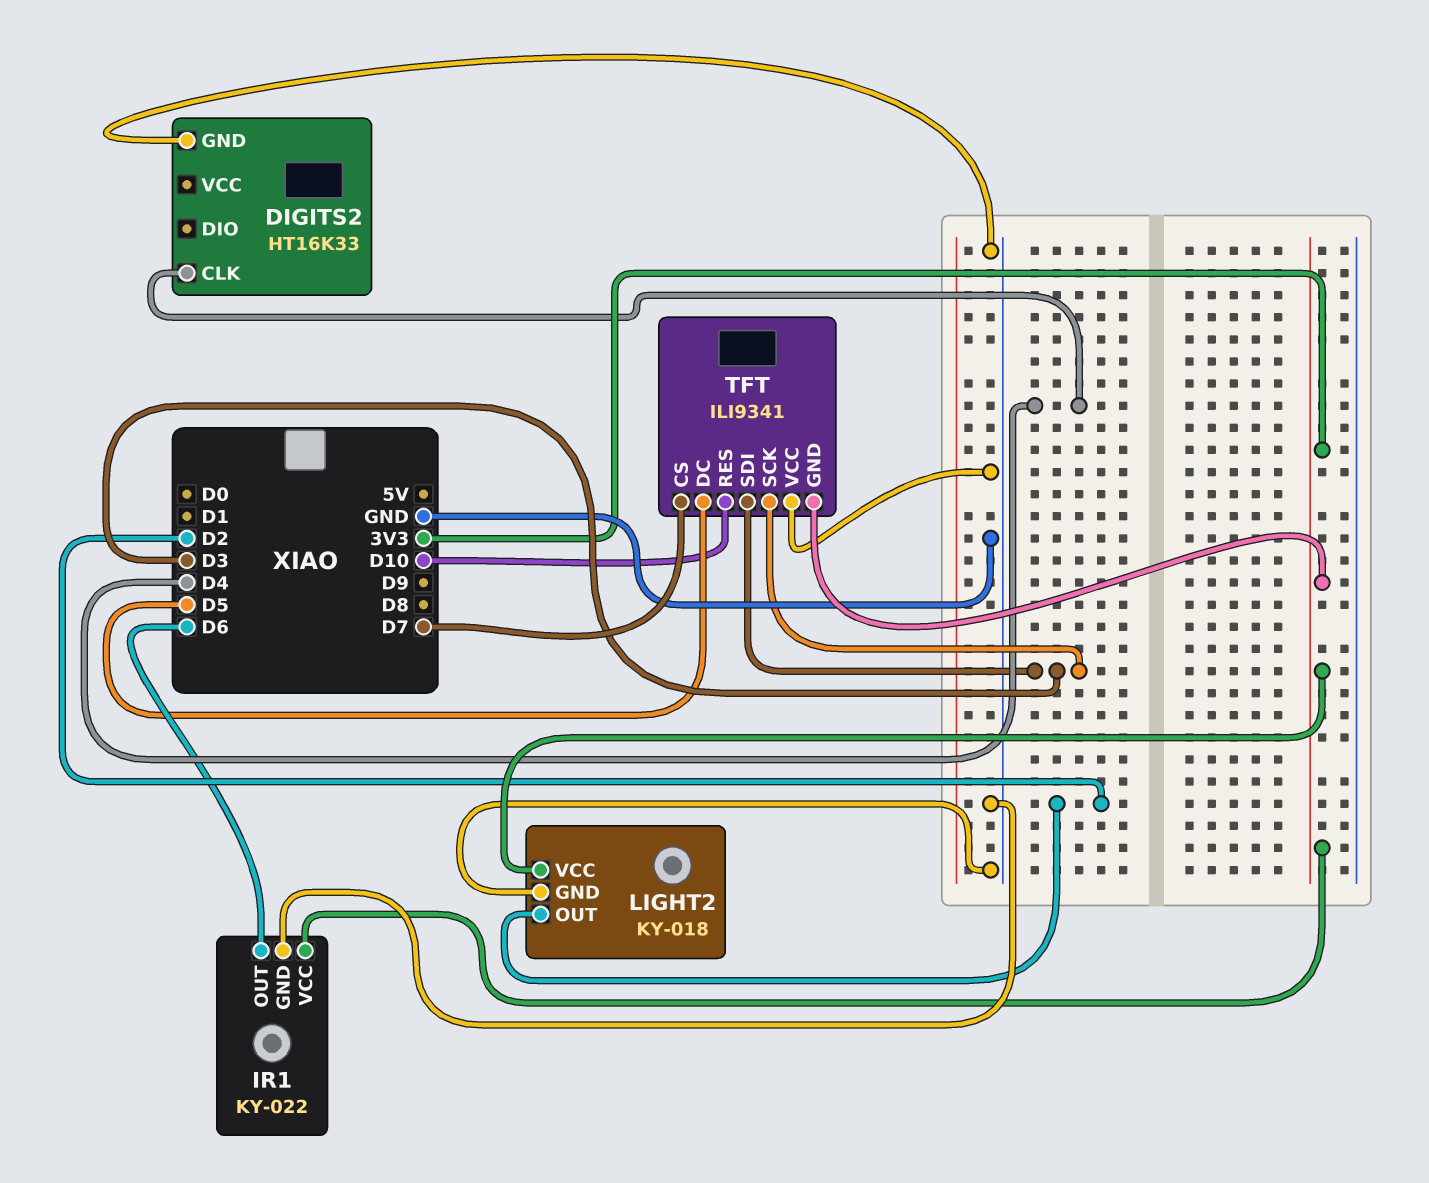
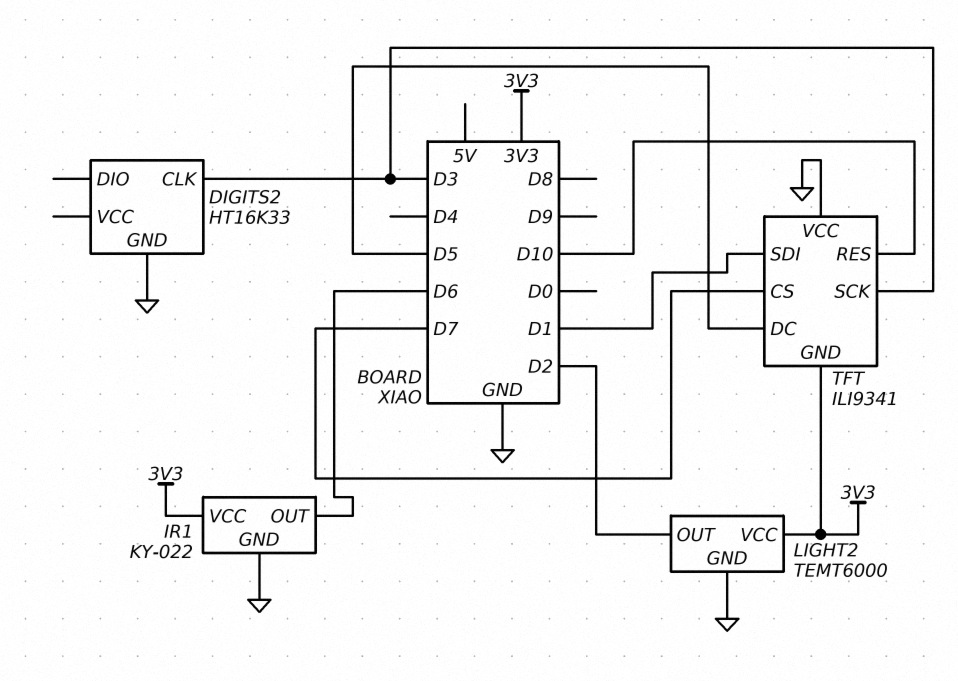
DIGITS2 pin CLK: D4 -> D3
LIGHT2: KY-018 -> TEMT6000
TFT pin SDI: D3 -> D1

